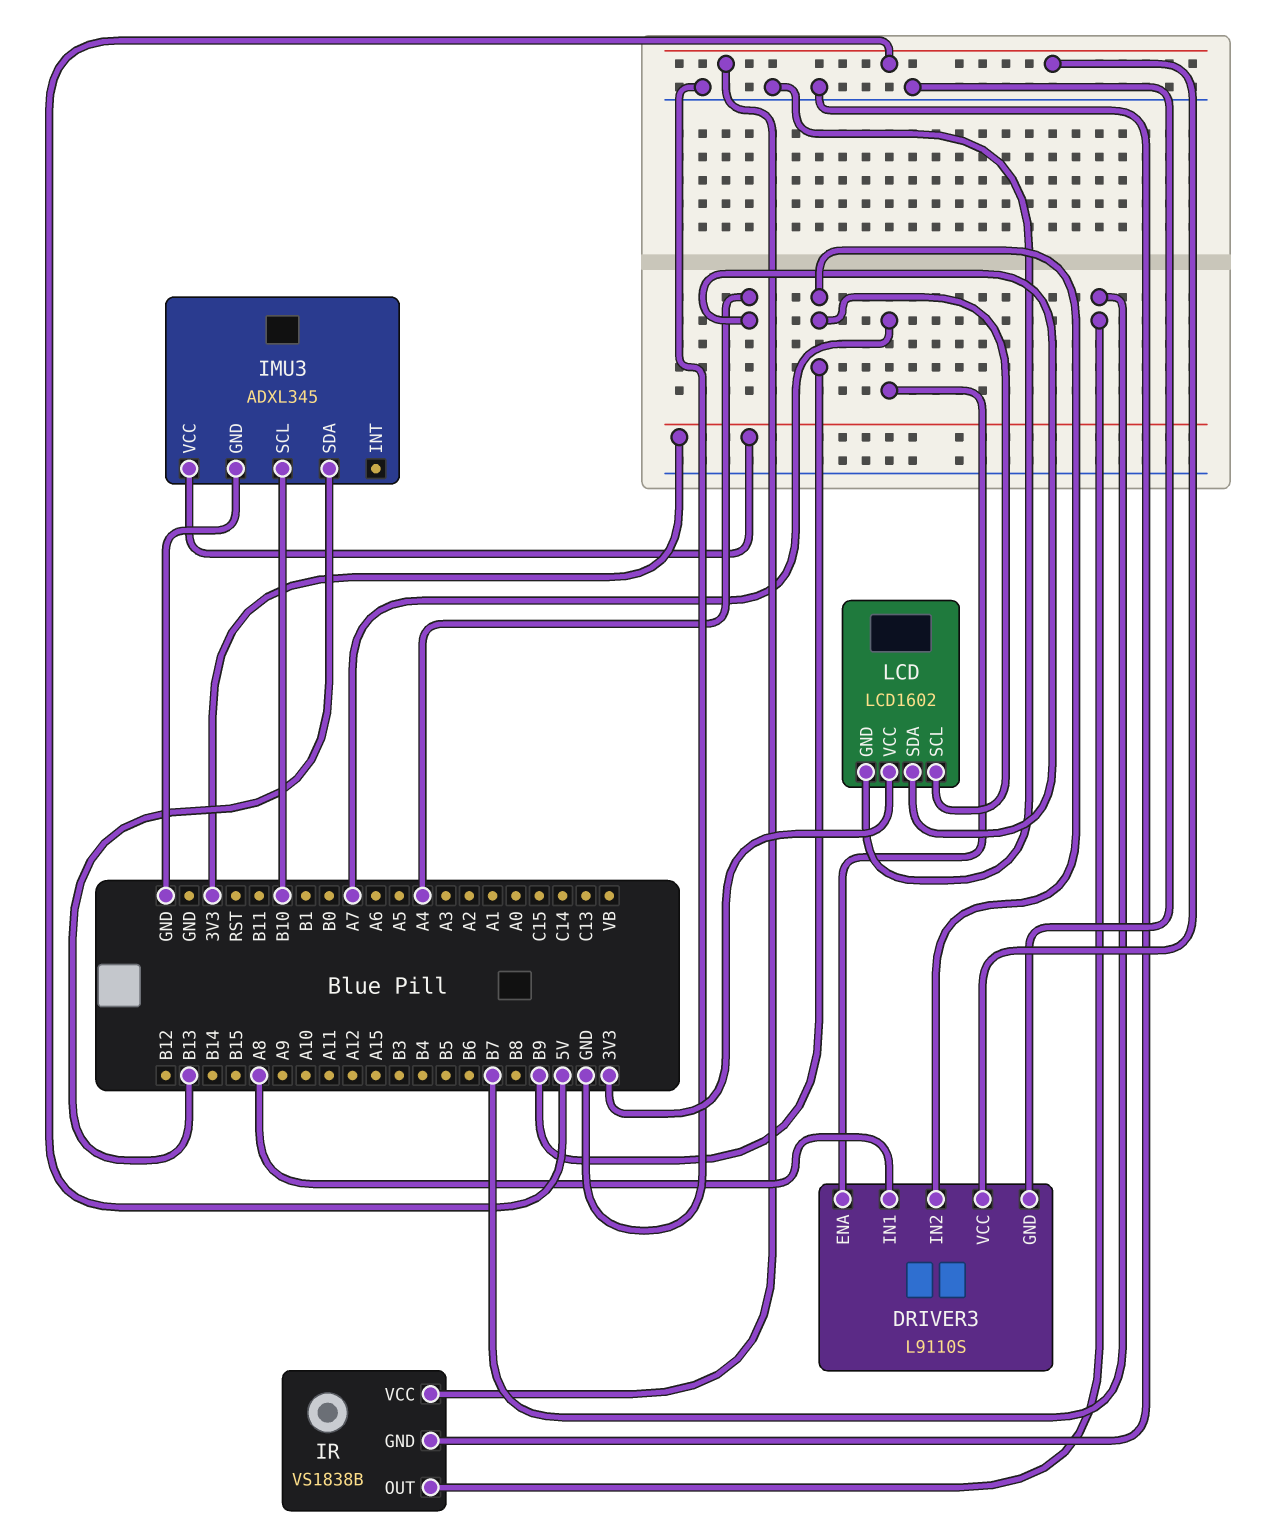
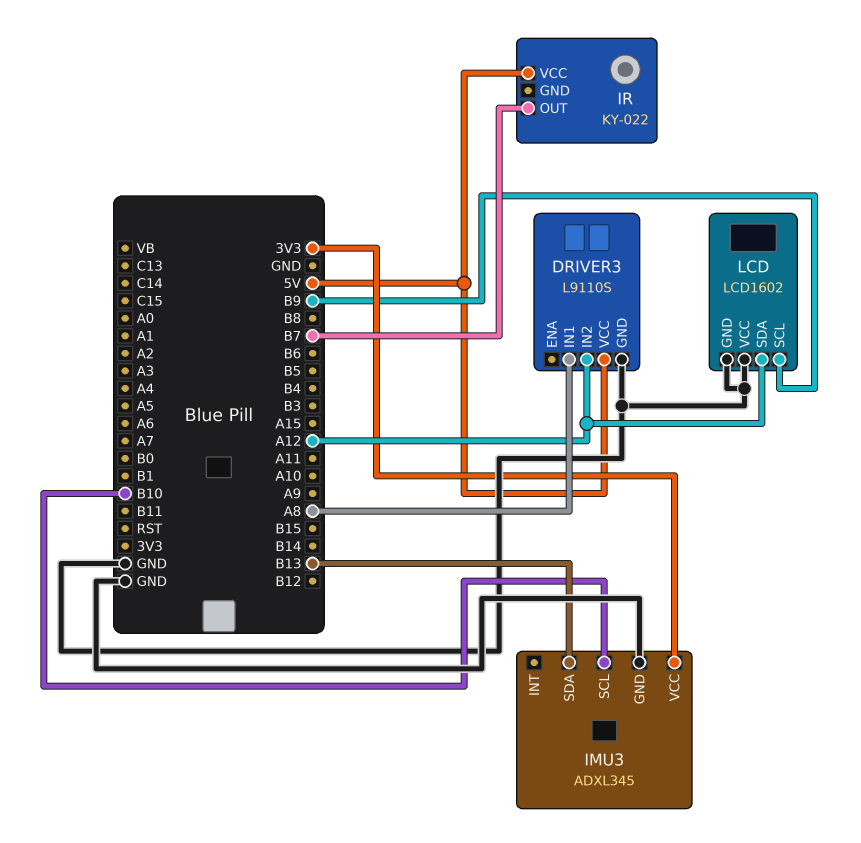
DRIVER3 pin ENA: A7 -> none
DRIVER3 pin IN2: B9 -> A12
IR: VS1838B -> KY-022
IR pin GND: GND -> none
LCD pin SDA: A4 -> A12
LCD pin VCC: 3V3 -> GND

